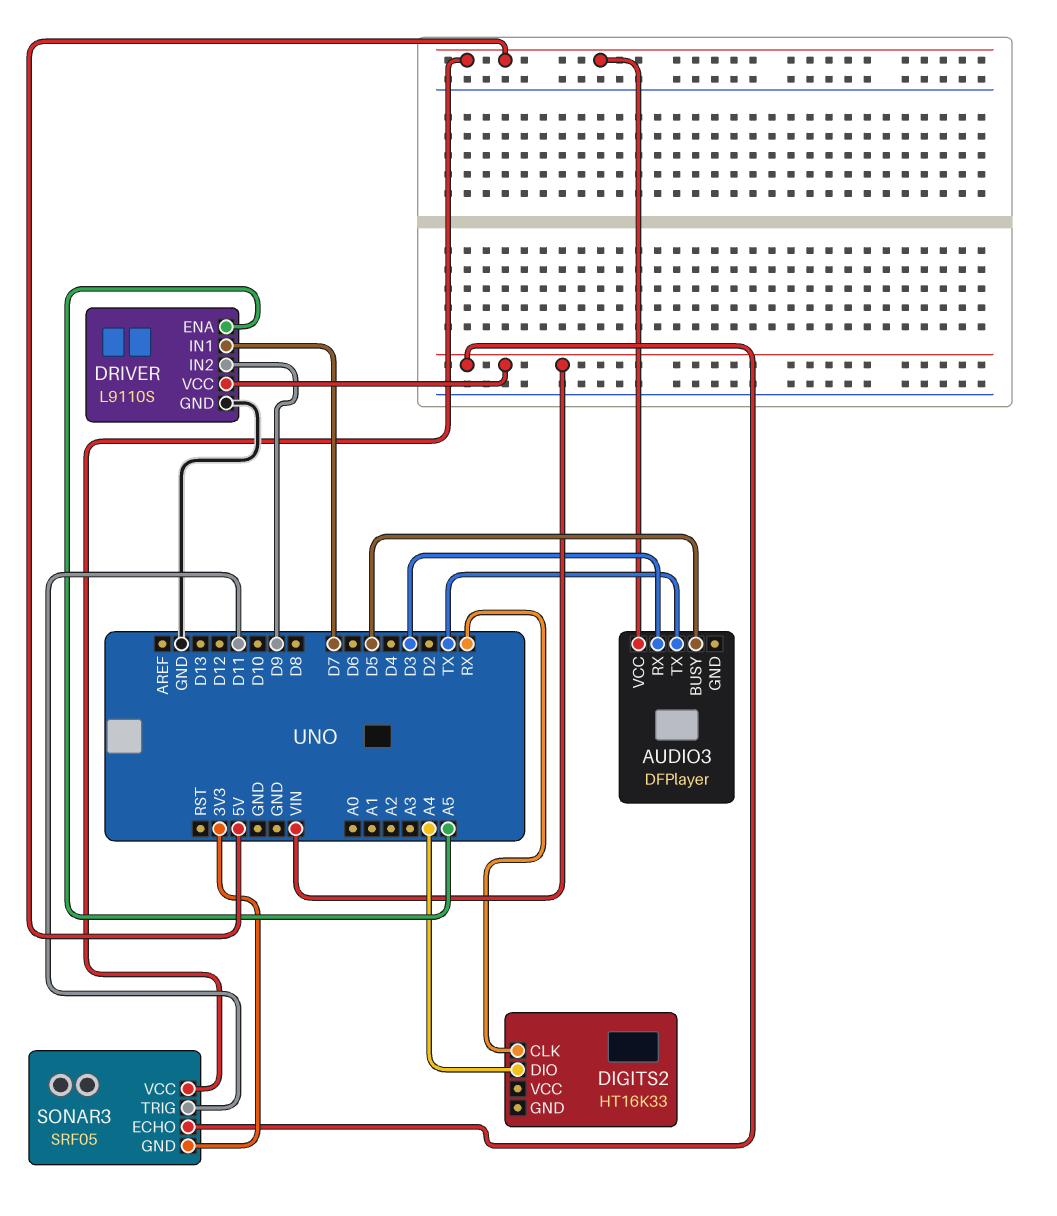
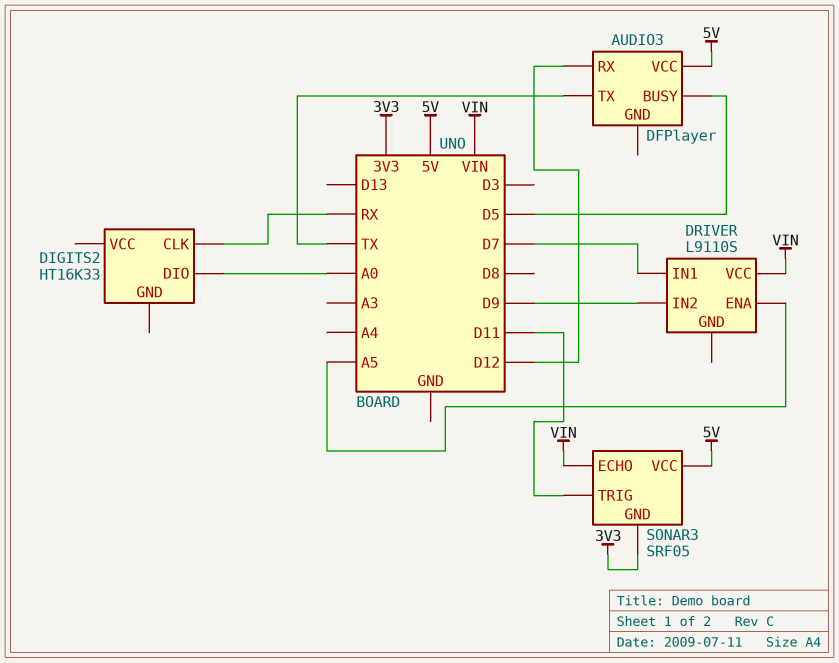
AUDIO3 pin RX: D3 -> D12
DIGITS2 pin DIO: A4 -> A0
DRIVER pin GND: GND -> none

